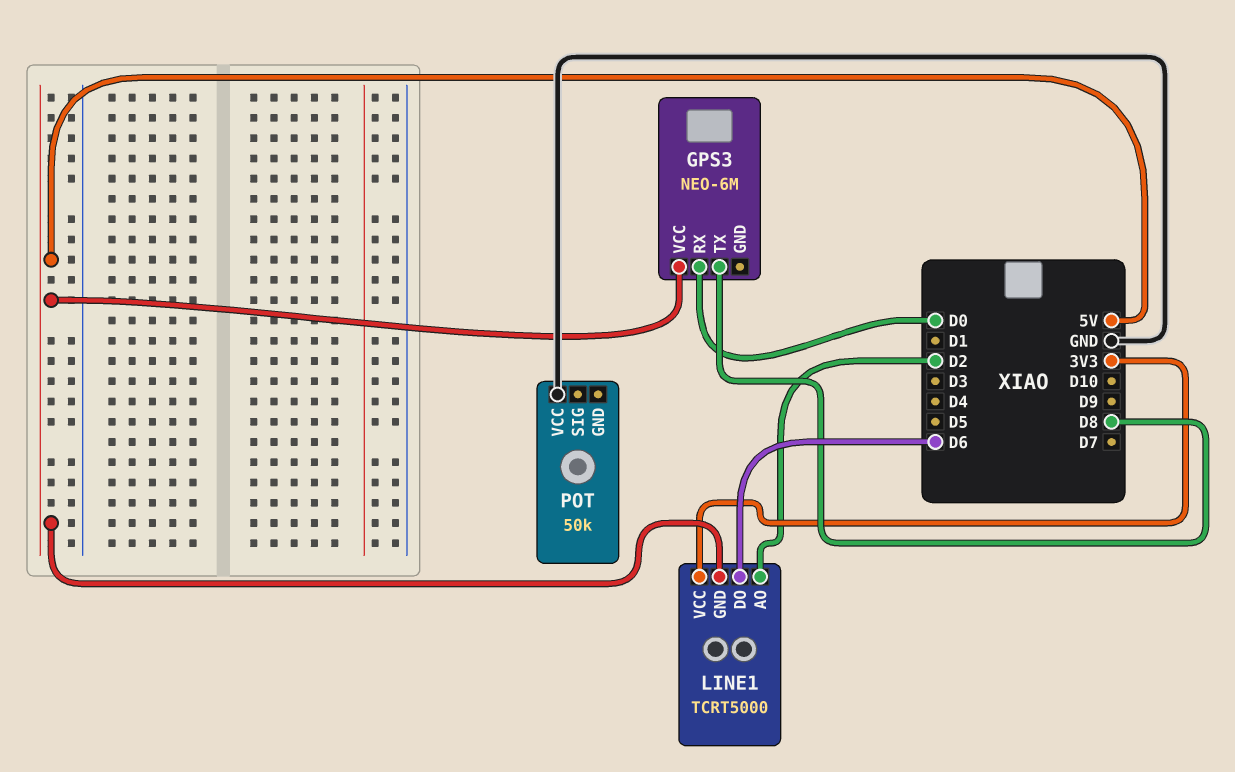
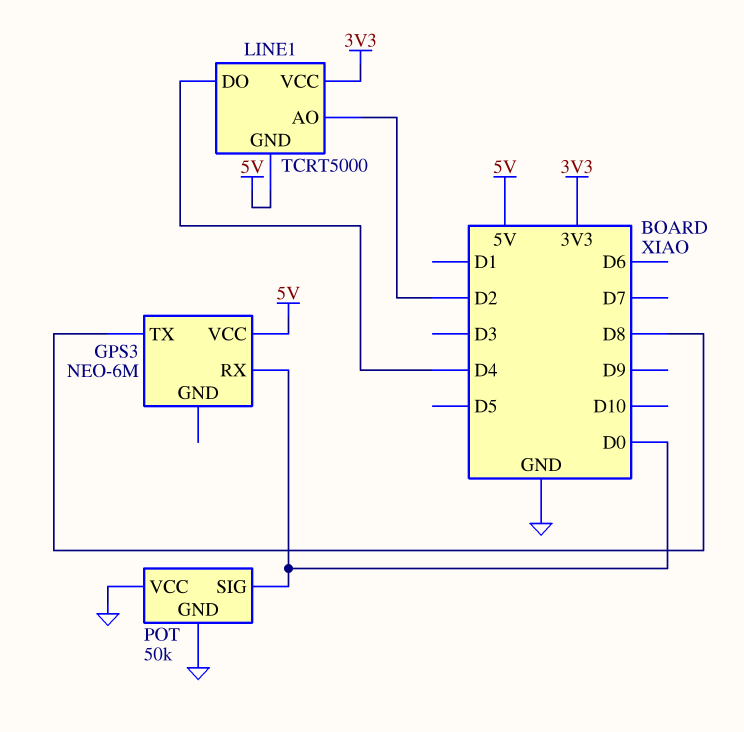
LINE1 pin DO: D6 -> D4
POT pin GND: none -> GND
POT pin SIG: none -> D0

